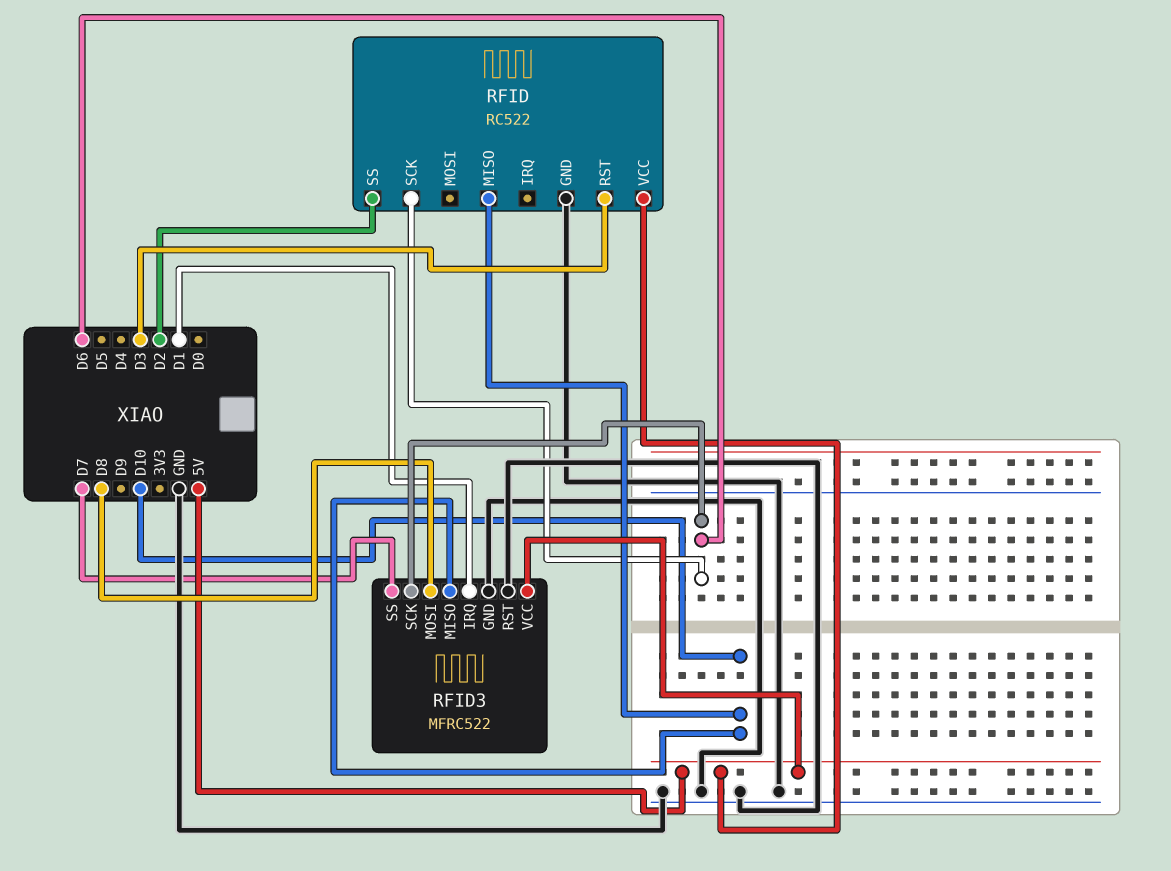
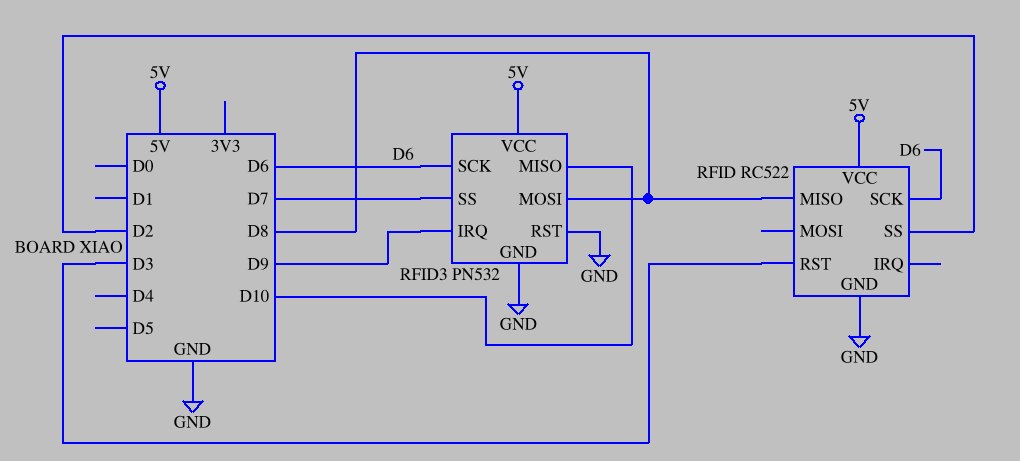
RFID pin MISO: D10 -> D8
RFID3: MFRC522 -> PN532
RFID3 pin IRQ: D1 -> D9

